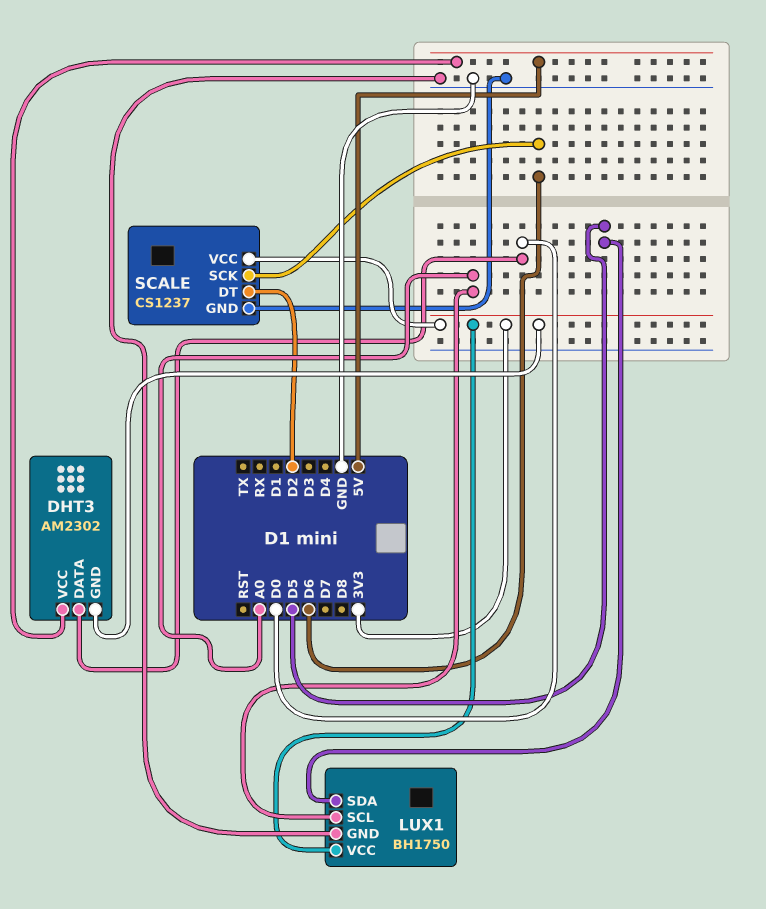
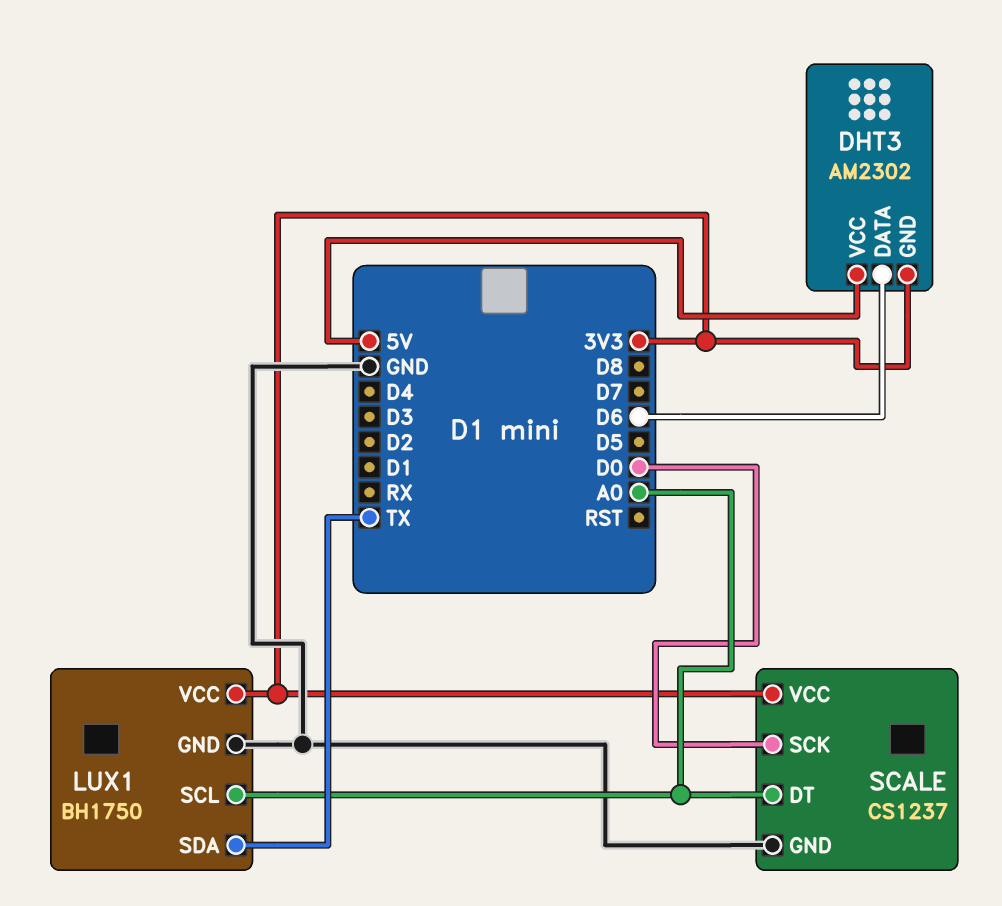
DHT3 pin DATA: D0 -> D6
LUX1 pin SDA: D5 -> TX
SCALE pin DT: D2 -> A0
SCALE pin SCK: D6 -> D0

